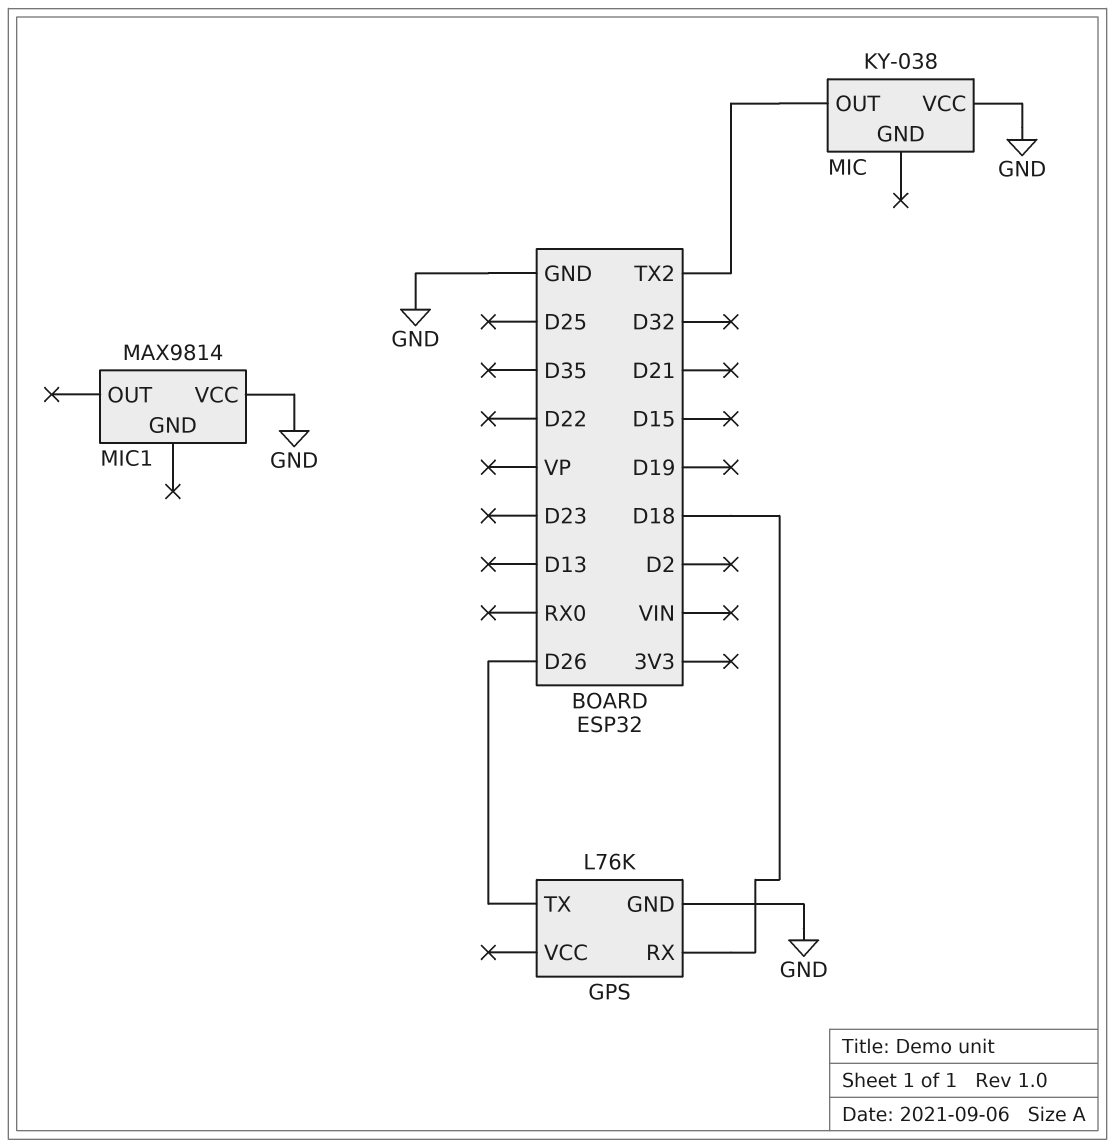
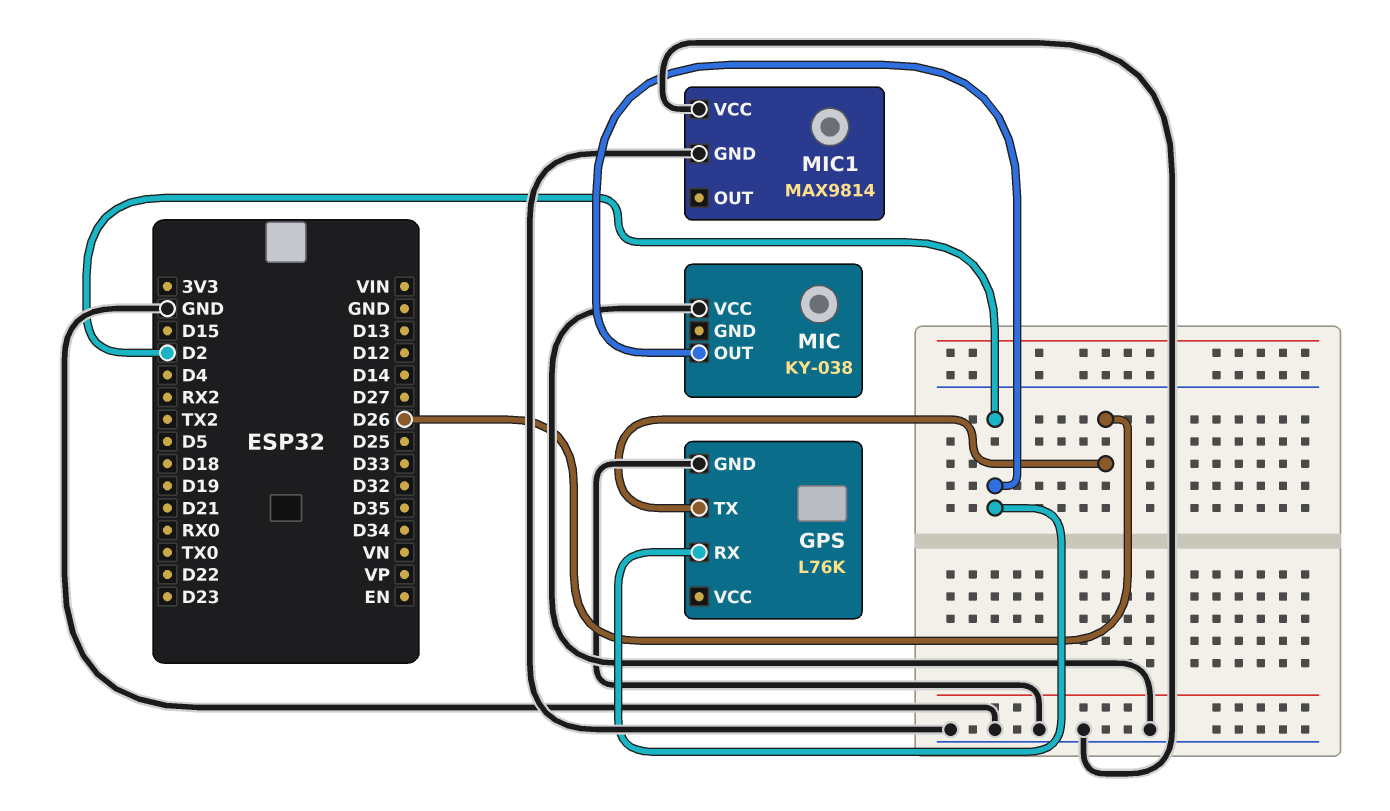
GPS pin RX: D18 -> D2
MIC pin OUT: TX2 -> D2
MIC1 pin GND: none -> GND

